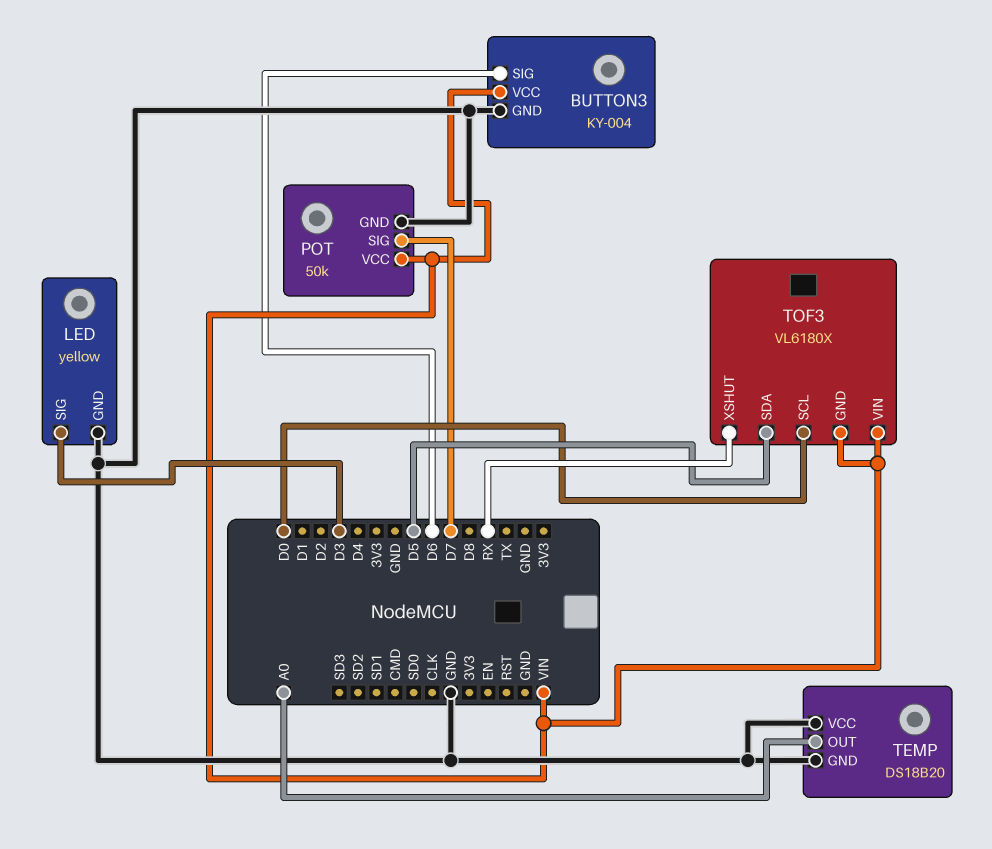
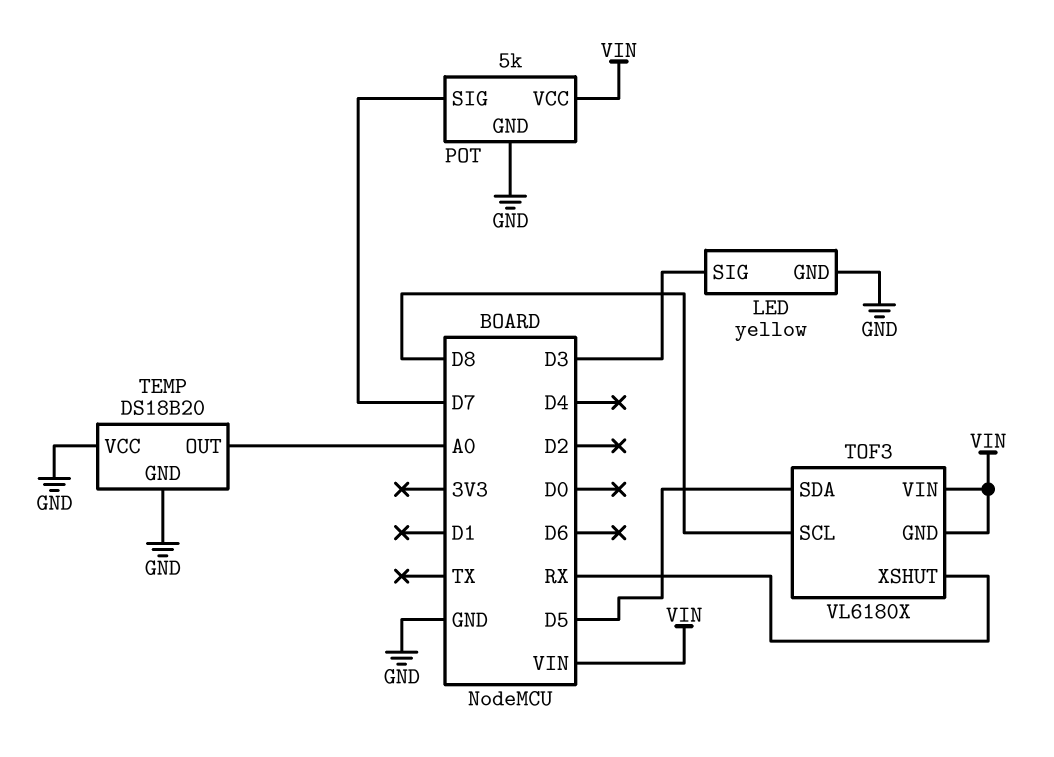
BUTTON3: KY-004 -> none
BUTTON3 pin GND: GND -> none
BUTTON3 pin SIG: D6 -> none
BUTTON3 pin VCC: VIN -> none
POT: 50k -> 5k
TOF3 pin SCL: D0 -> D8

